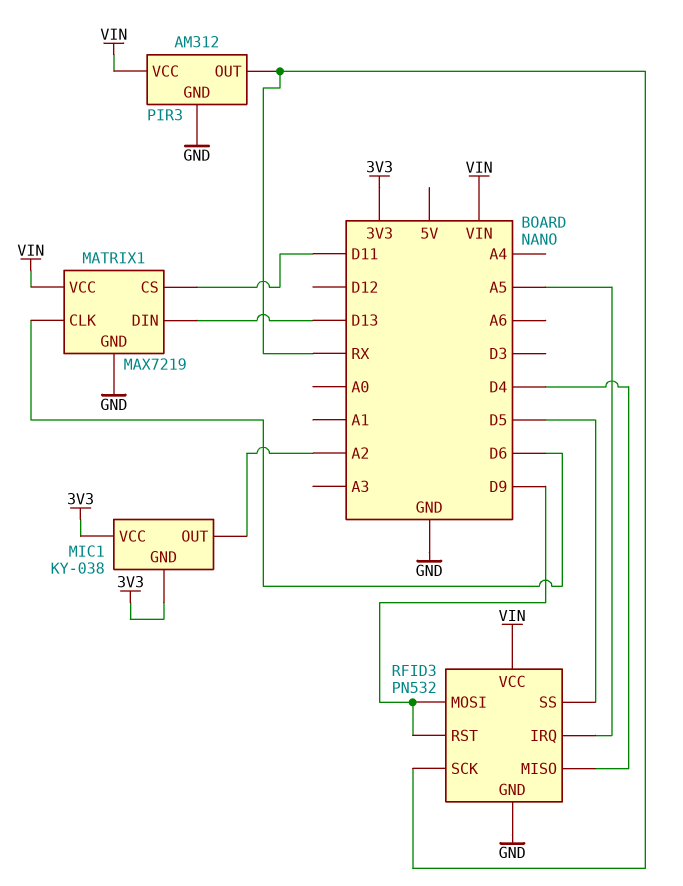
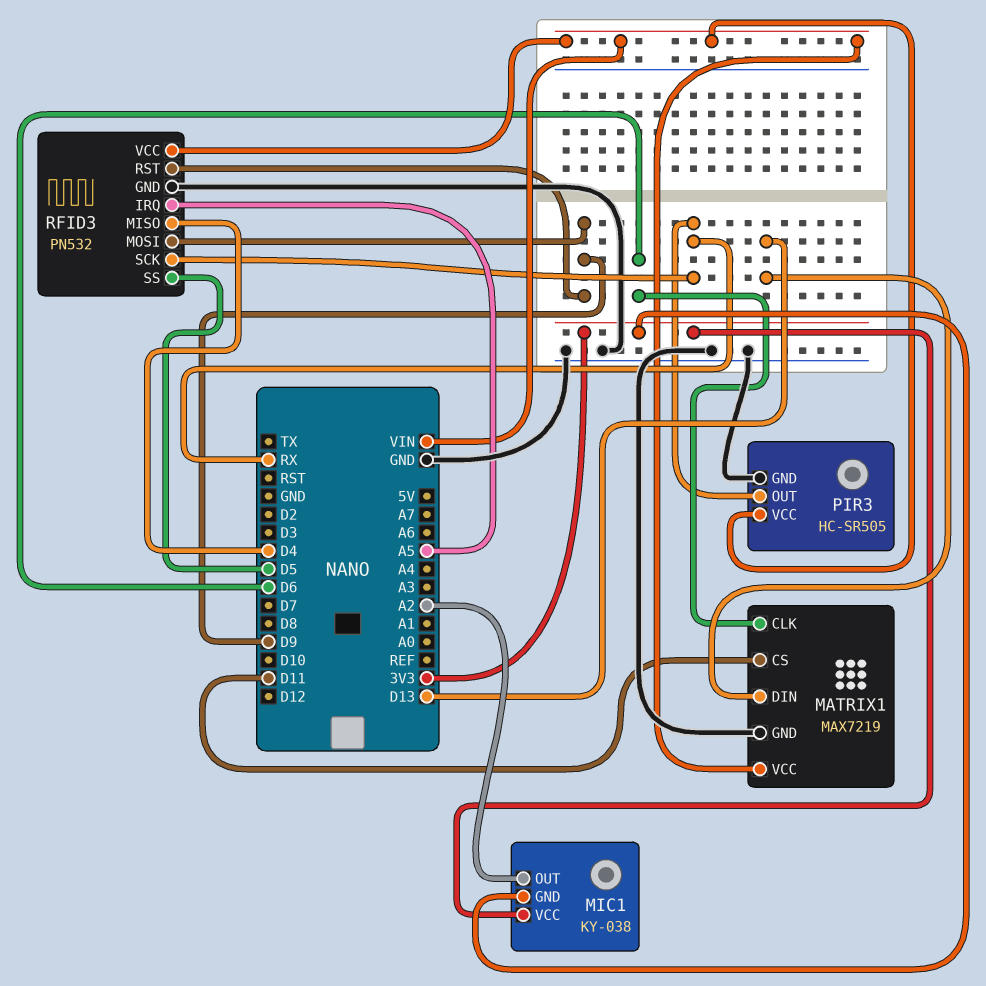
PIR3: AM312 -> HC-SR505

